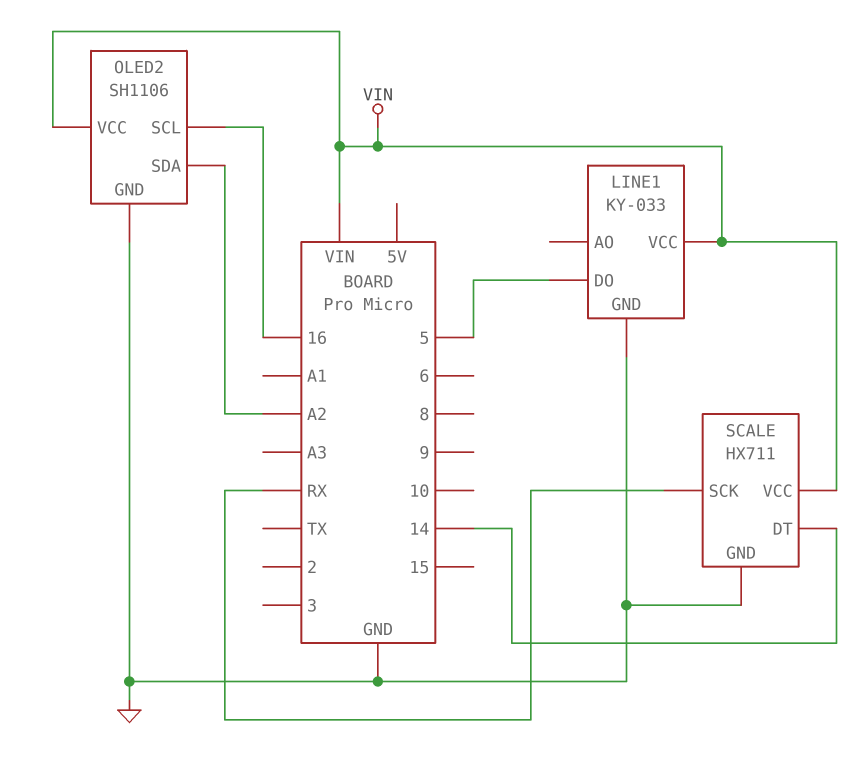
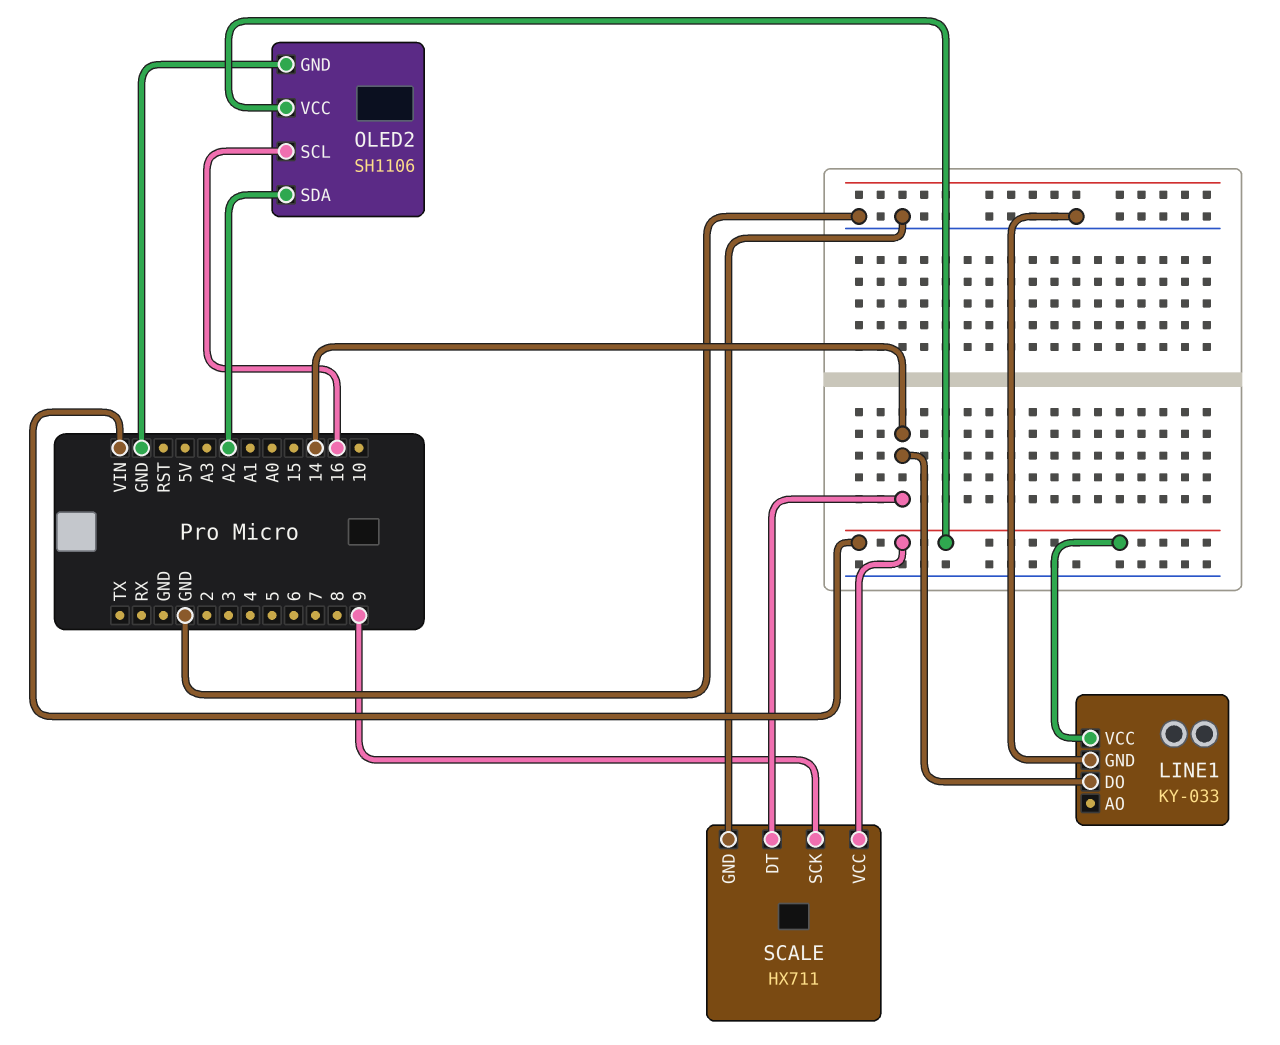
LINE1 pin DO: 5 -> 14
SCALE pin SCK: RX -> 9

